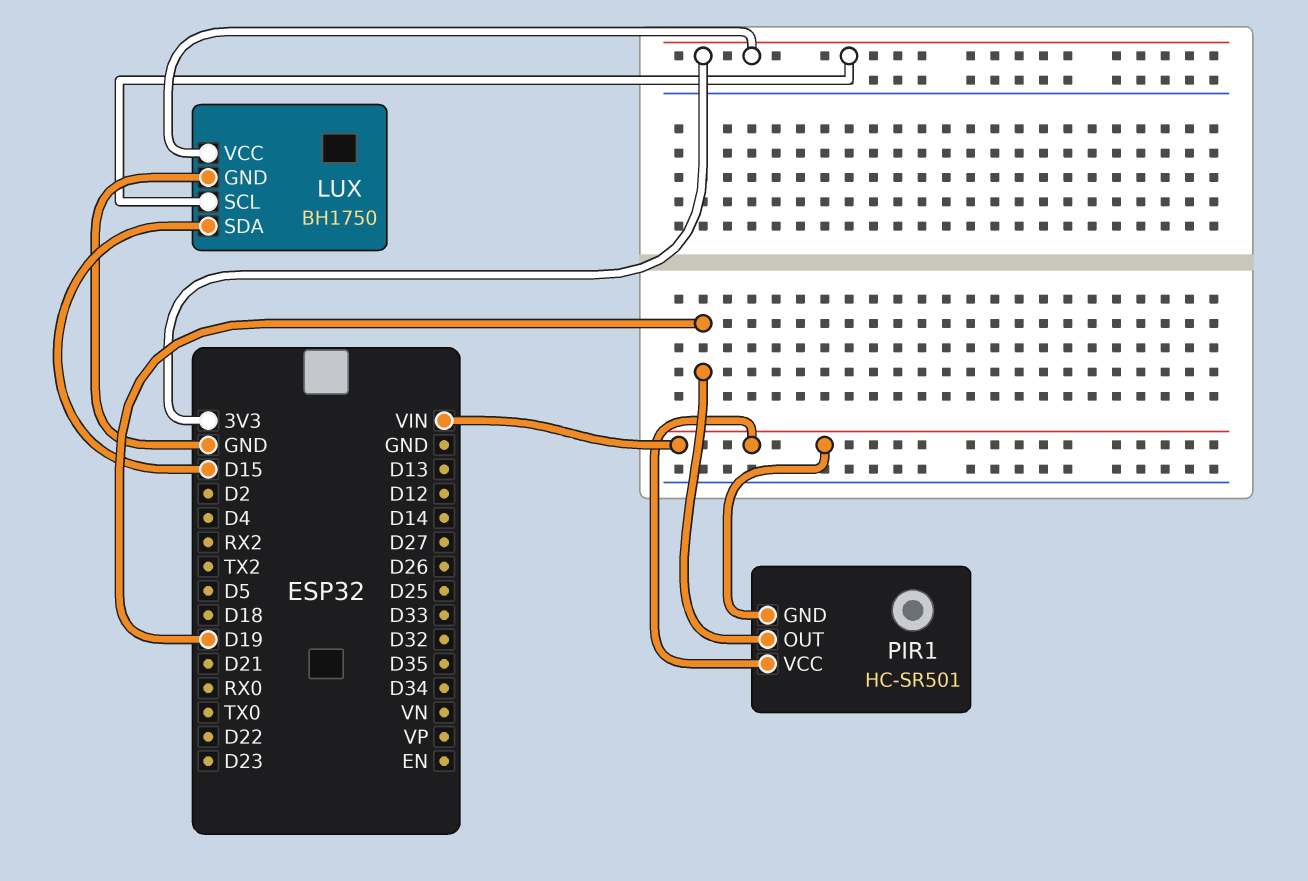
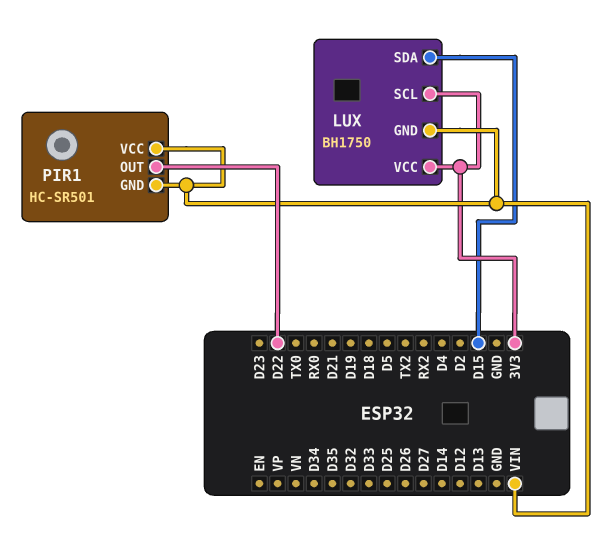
LUX pin GND: GND -> VIN
PIR1 pin OUT: D19 -> D22

